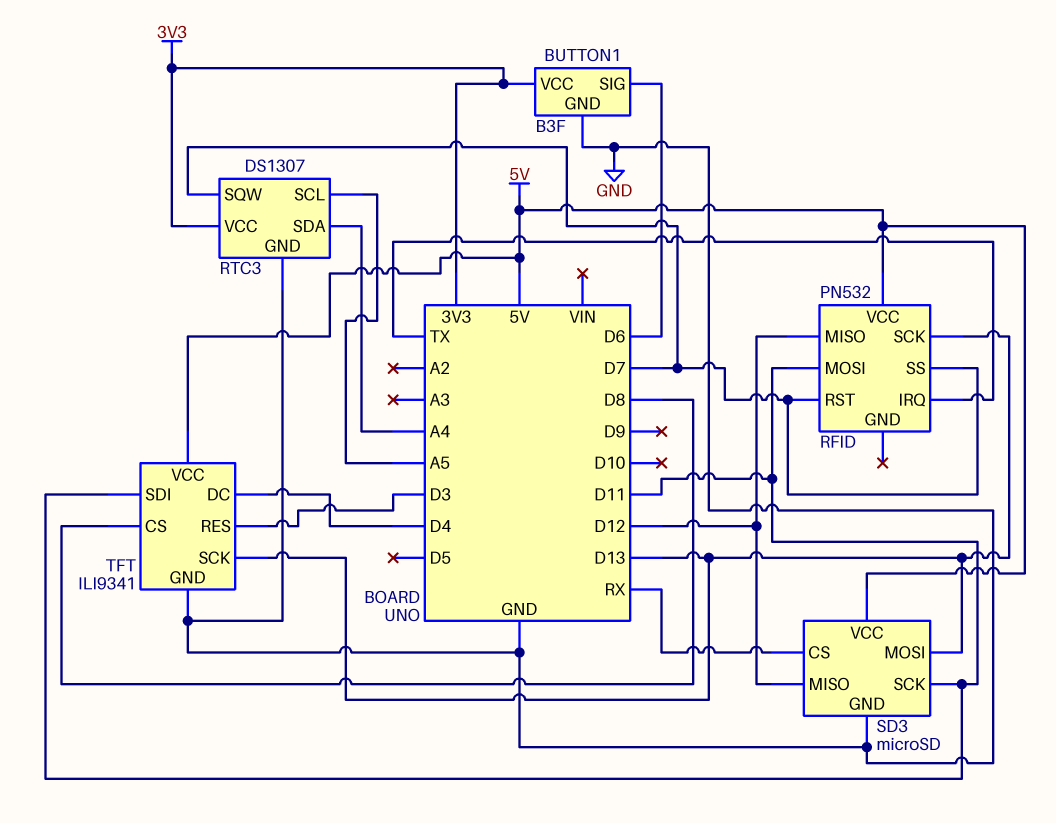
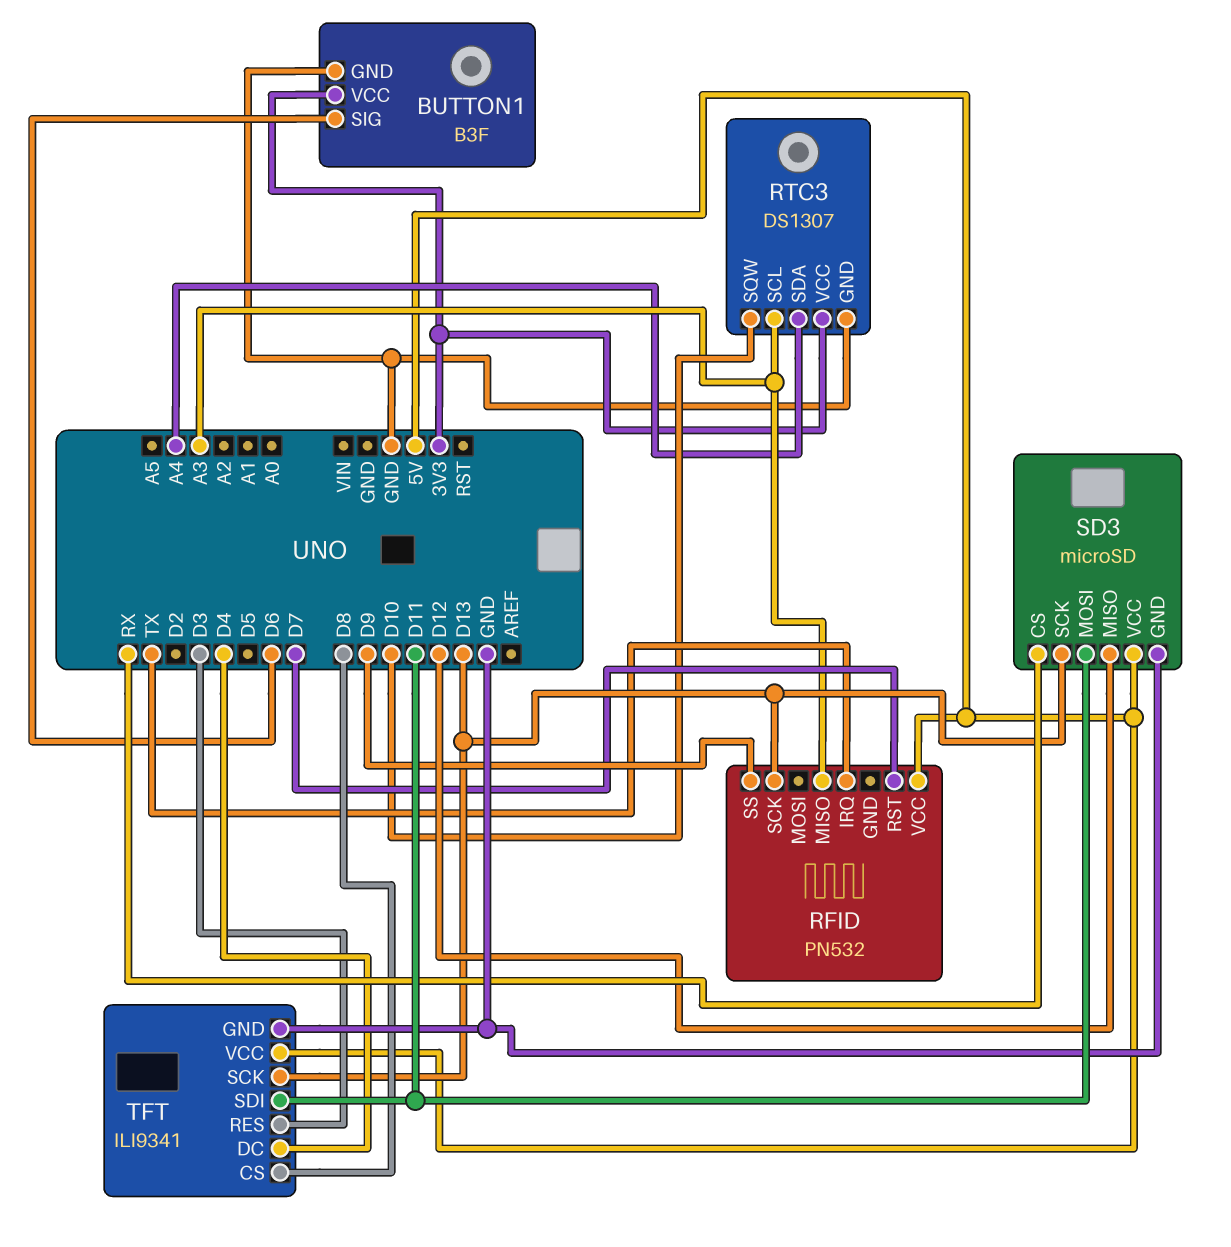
RFID pin MISO: D12 -> A3
RFID pin MOSI: D11 -> none
RFID pin SS: D7 -> D9
RTC3 pin SCL: A5 -> A3
RTC3 pin SQW: D7 -> D10
SD3 pin MOSI: D13 -> D11
SD3 pin SCK: D11 -> D13

